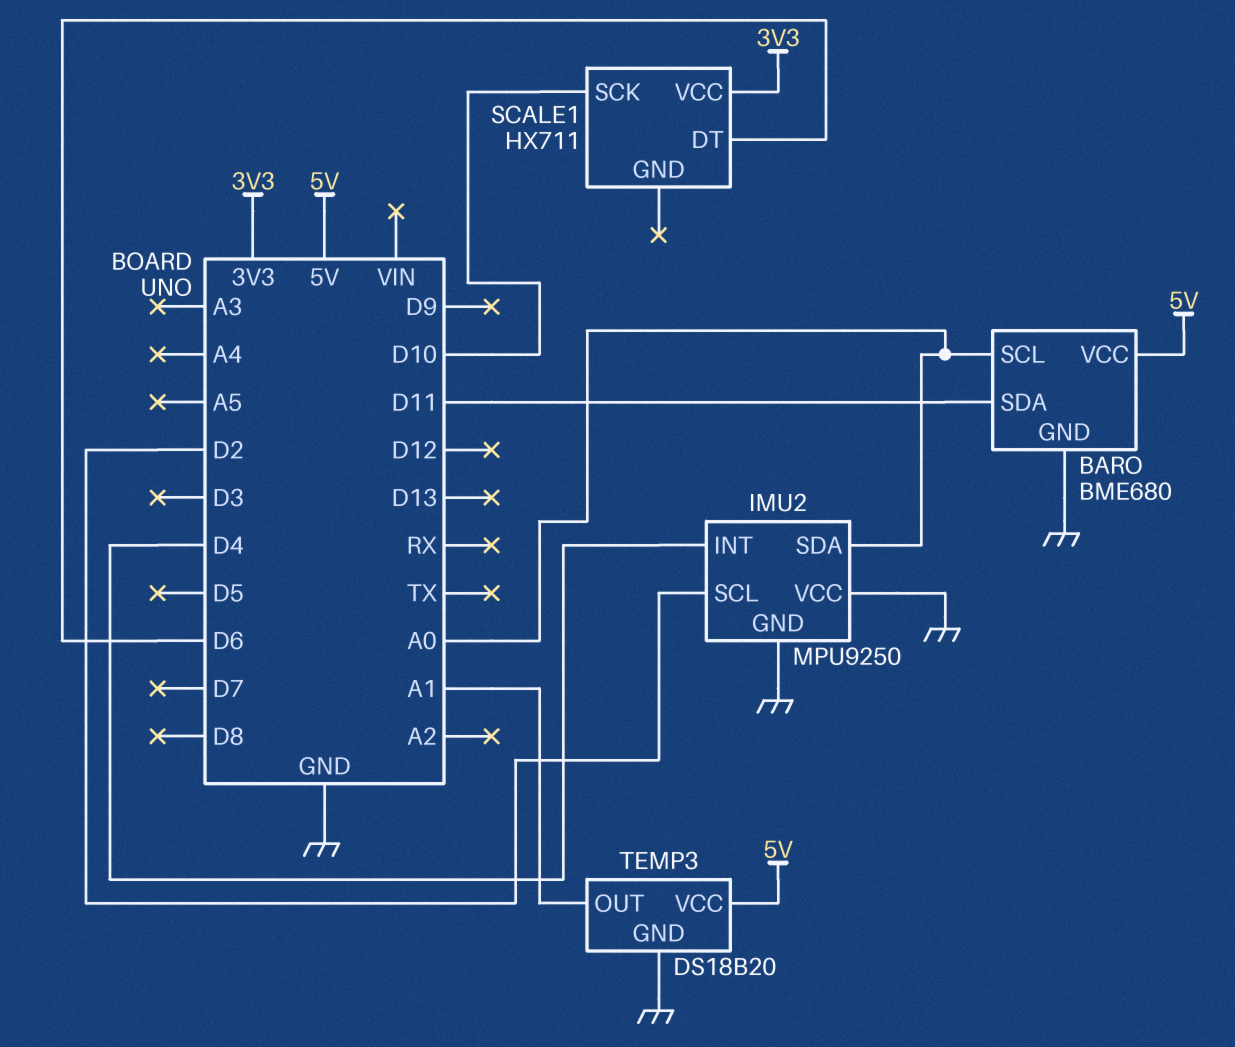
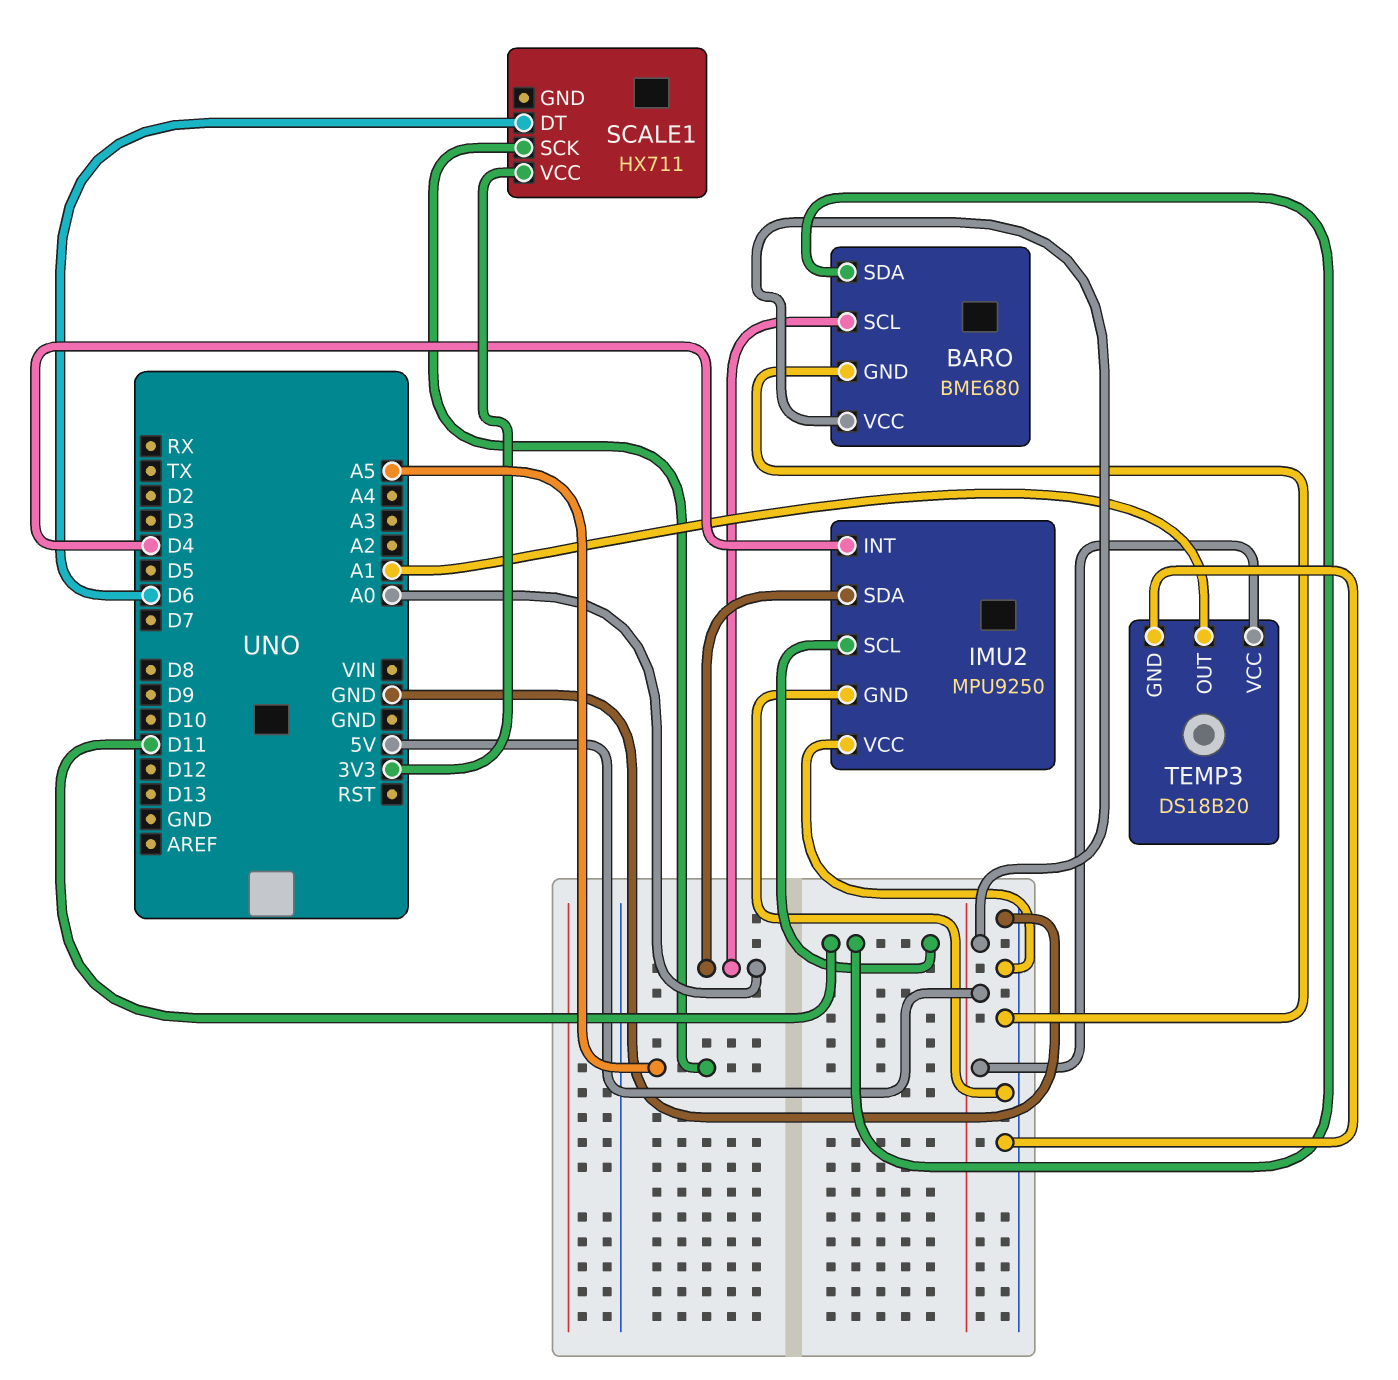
IMU2 pin SCL: D2 -> D11
SCALE1 pin SCK: D10 -> A5

